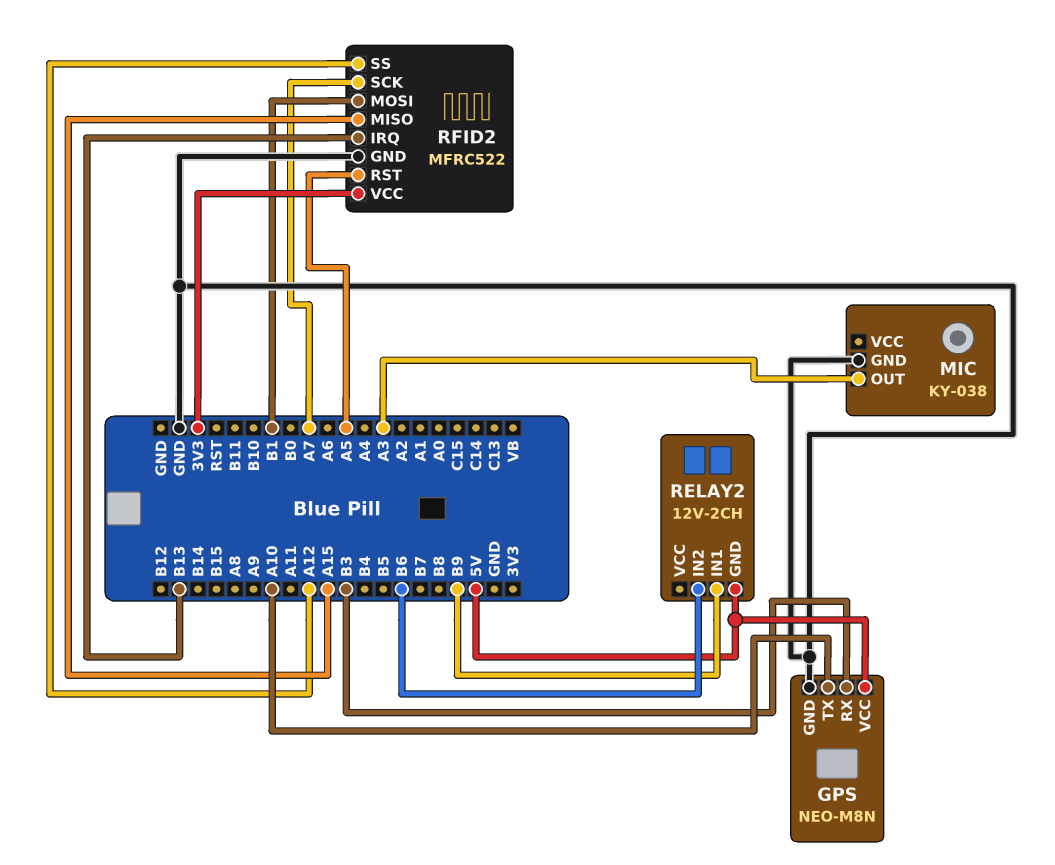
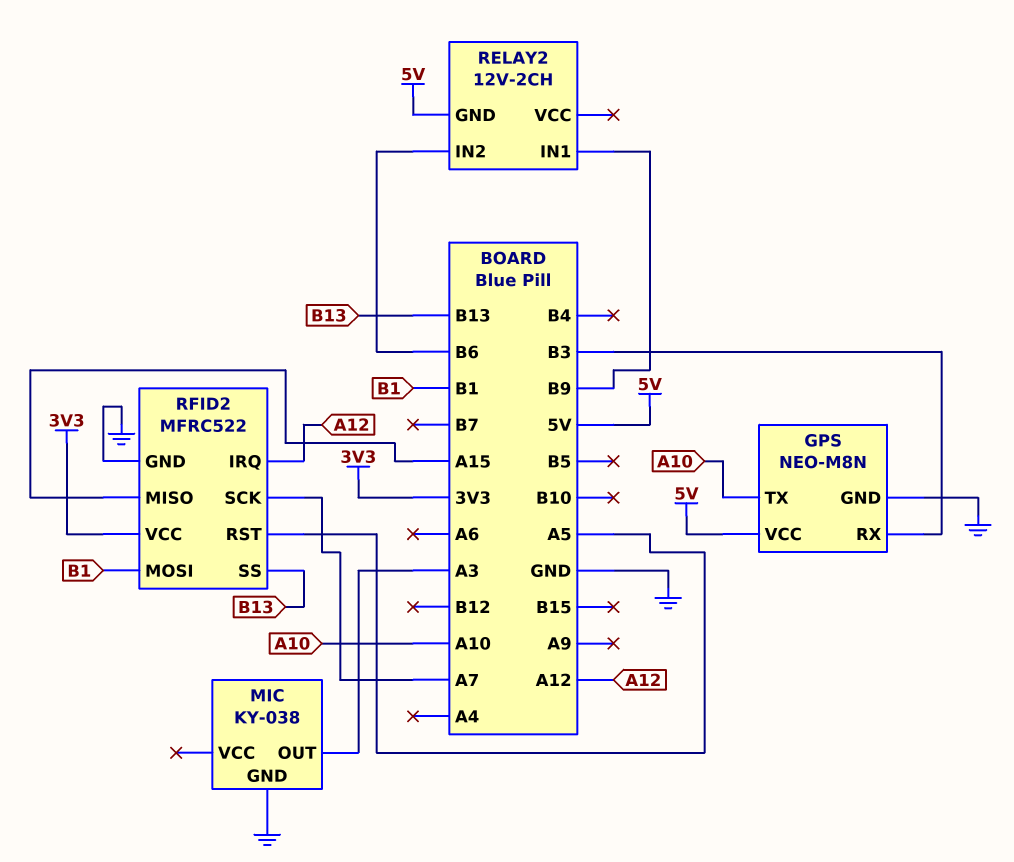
RFID2 pin IRQ: B13 -> A12
RFID2 pin SS: A12 -> B13

